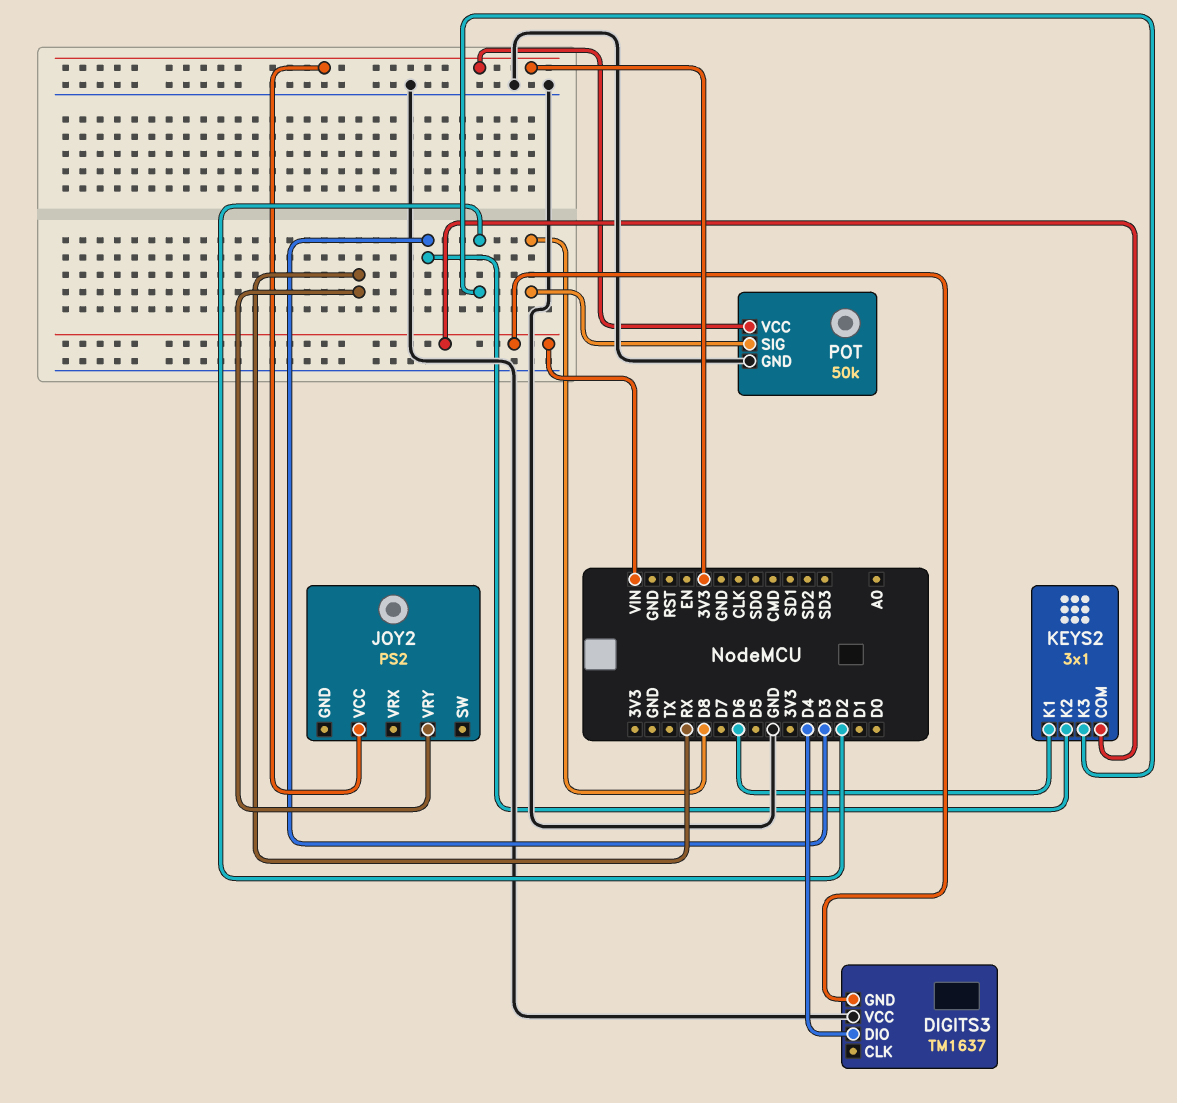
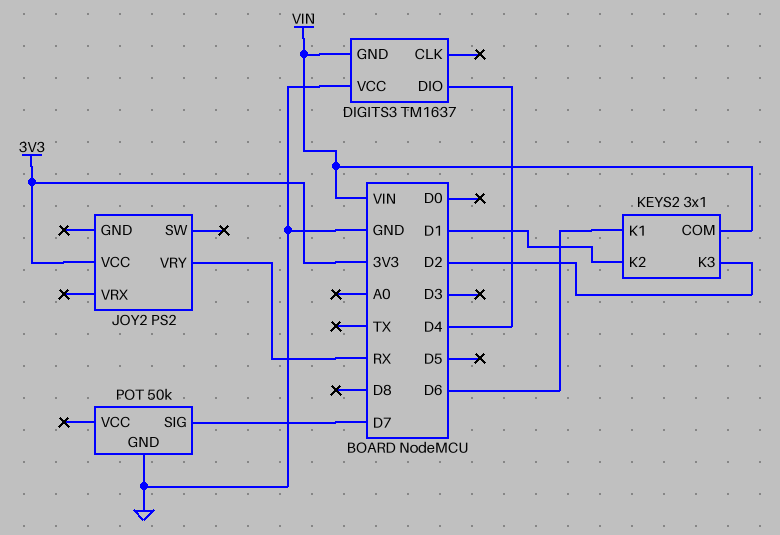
KEYS2 pin K2: D3 -> D1
POT pin SIG: D8 -> D7
POT pin VCC: 3V3 -> none

